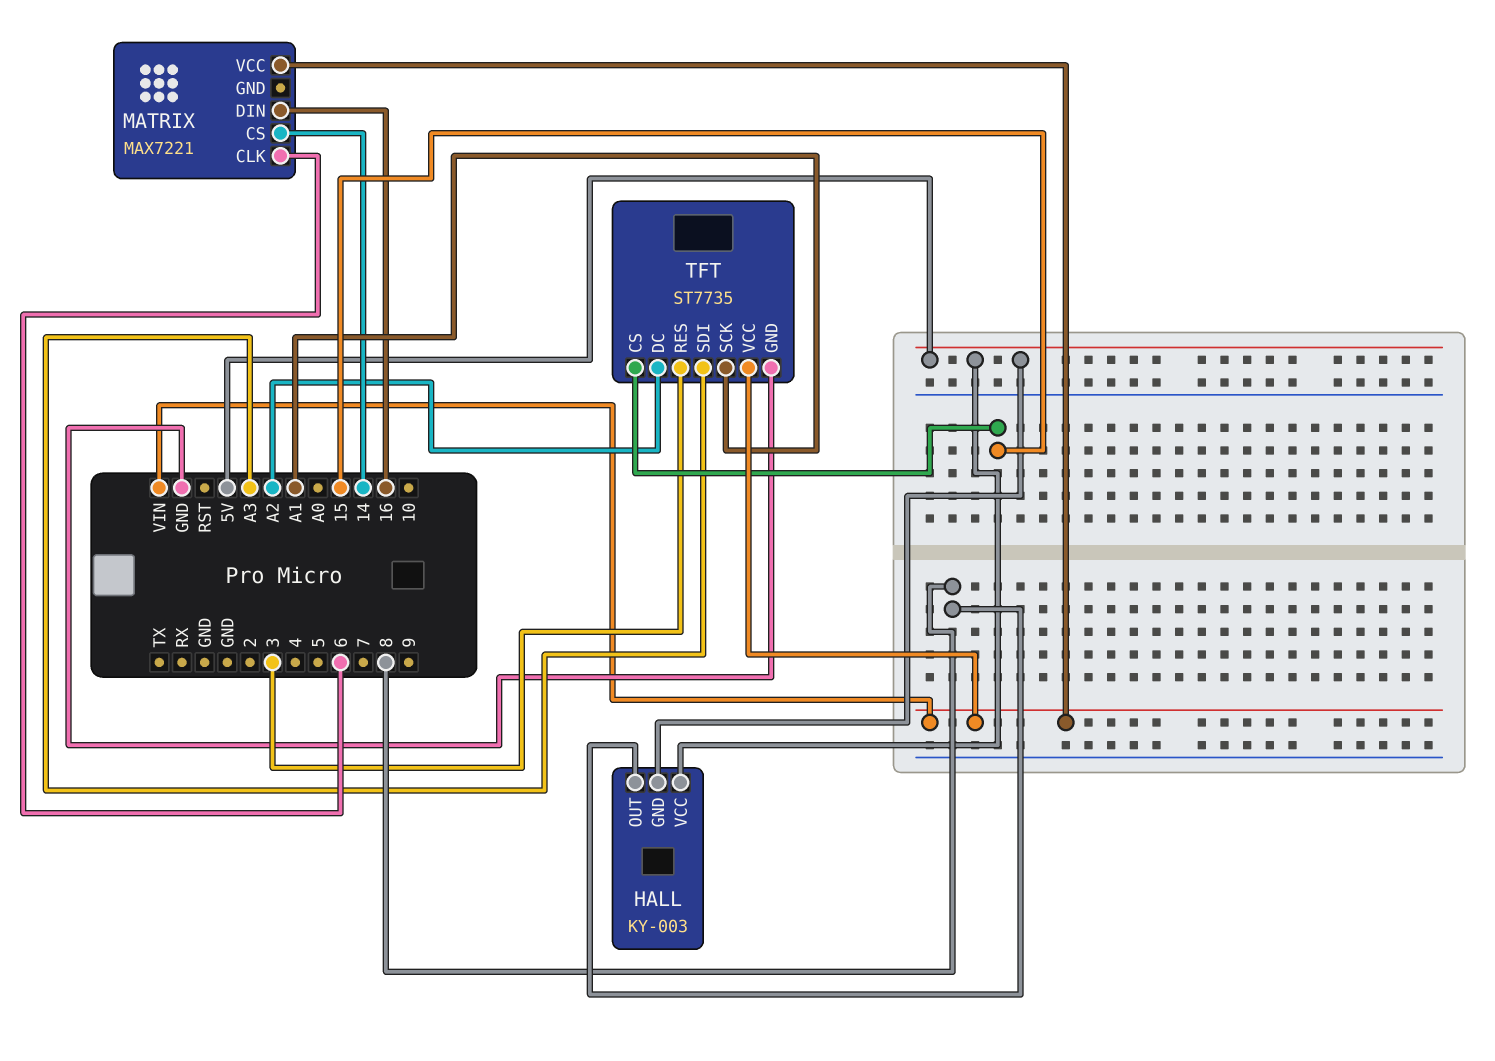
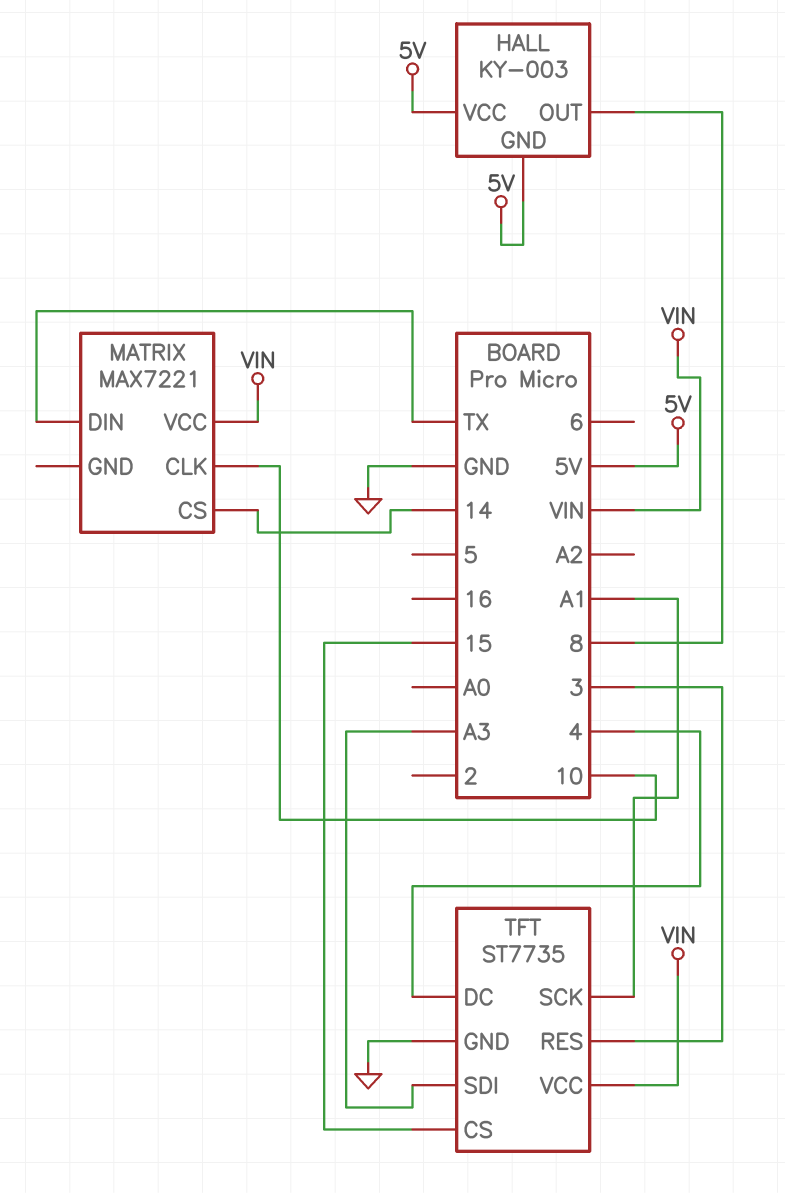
MATRIX pin CLK: 6 -> 10
MATRIX pin DIN: 16 -> TX
TFT pin DC: A2 -> 4

